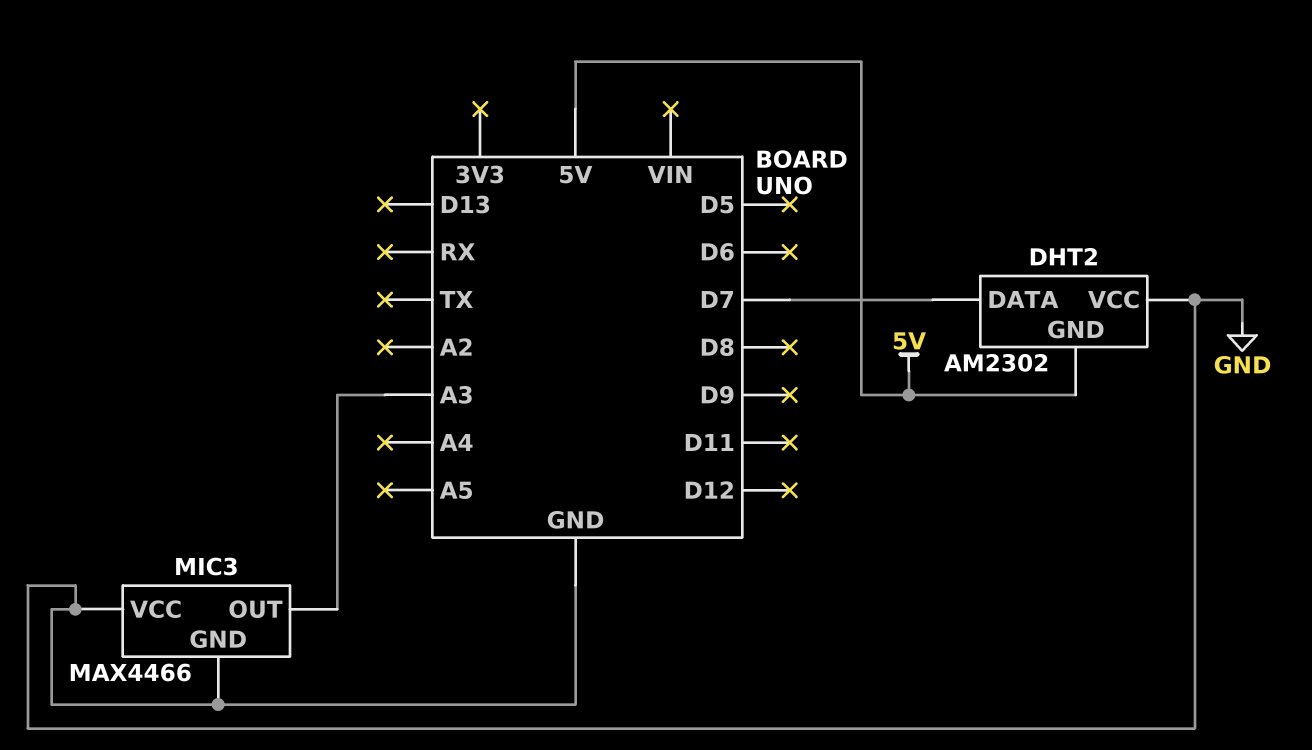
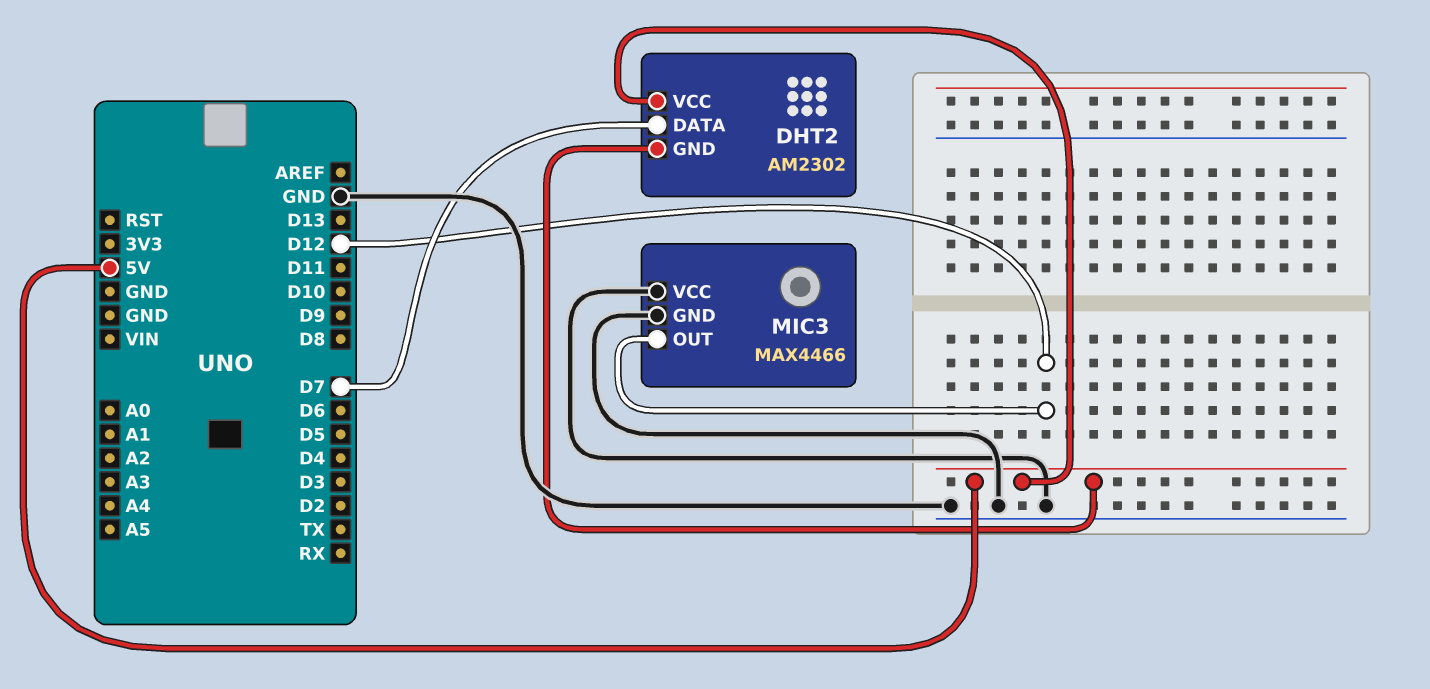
DHT2 pin VCC: GND -> 5V
MIC3 pin OUT: A3 -> D12

